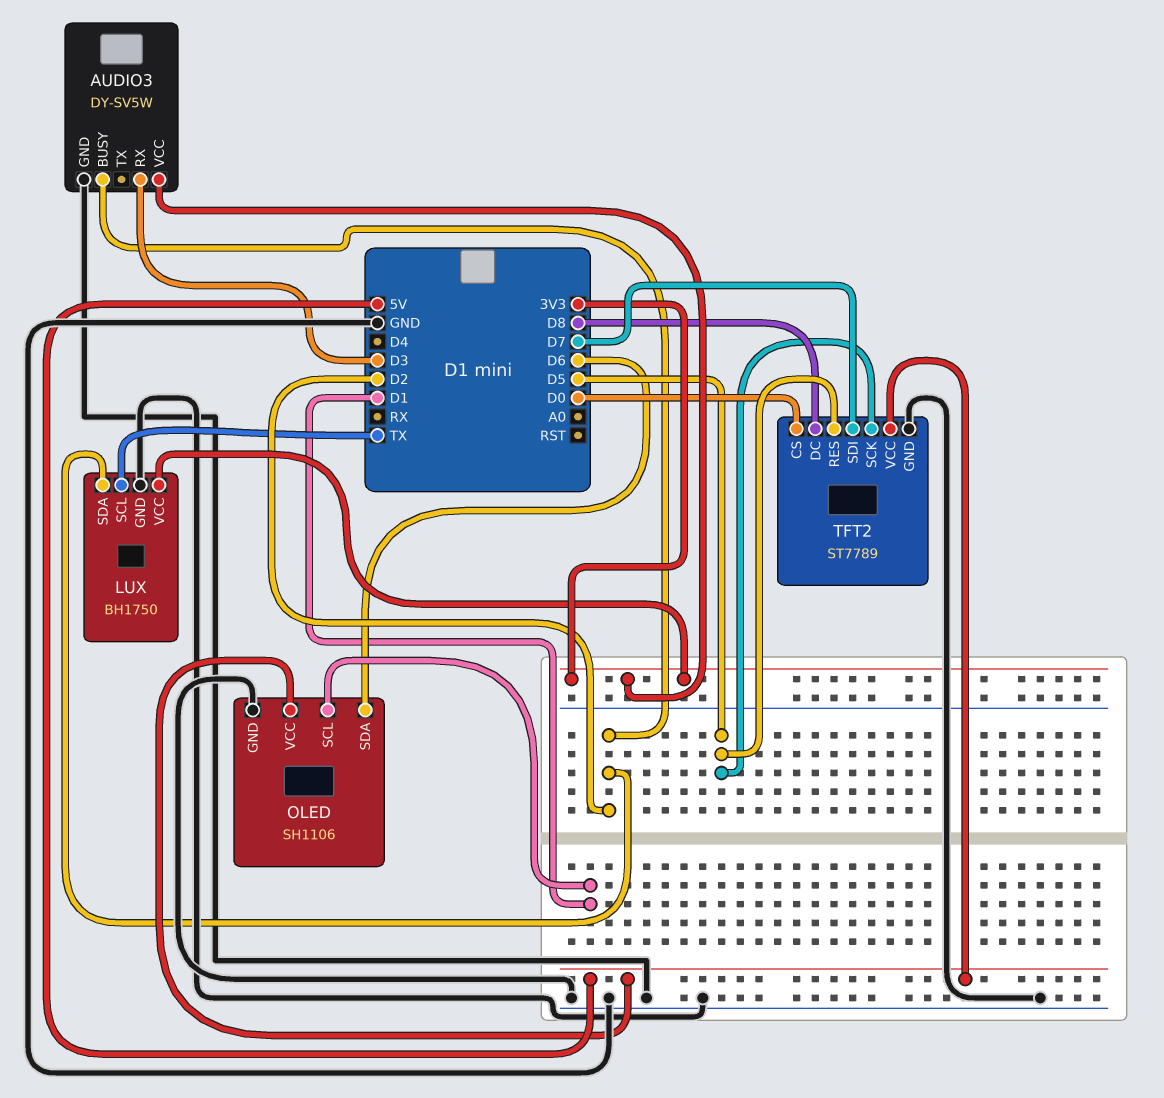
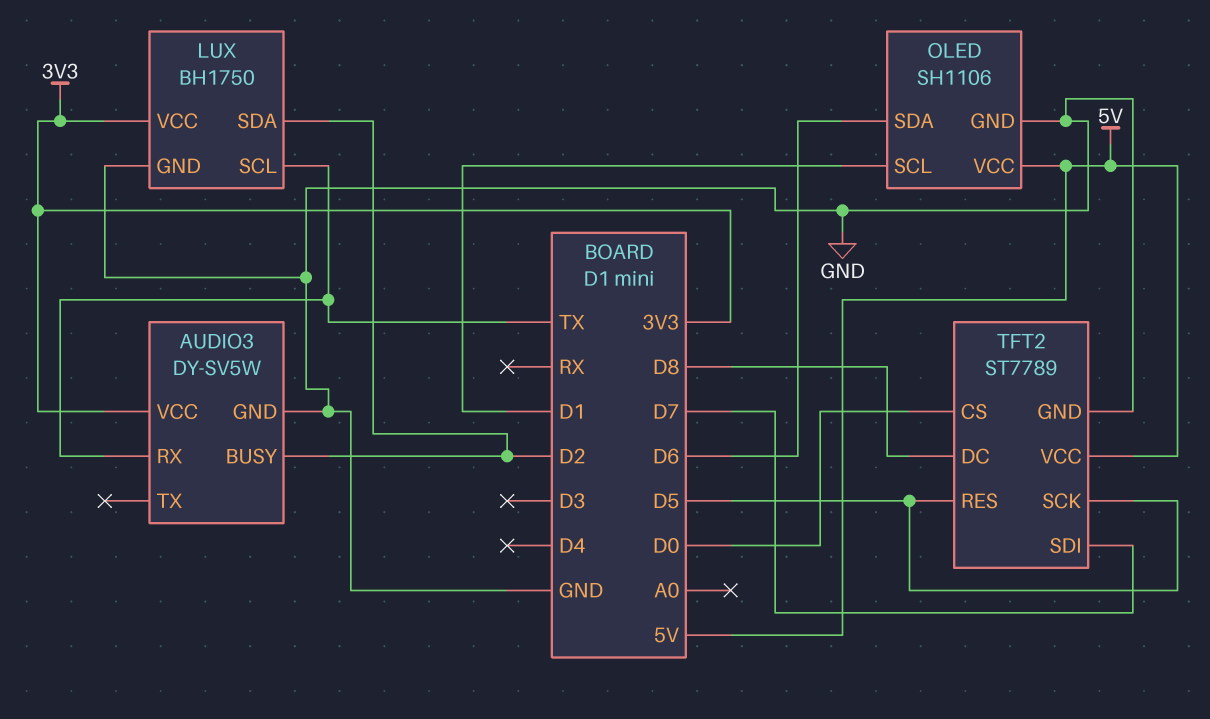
AUDIO3 pin RX: D3 -> TX

